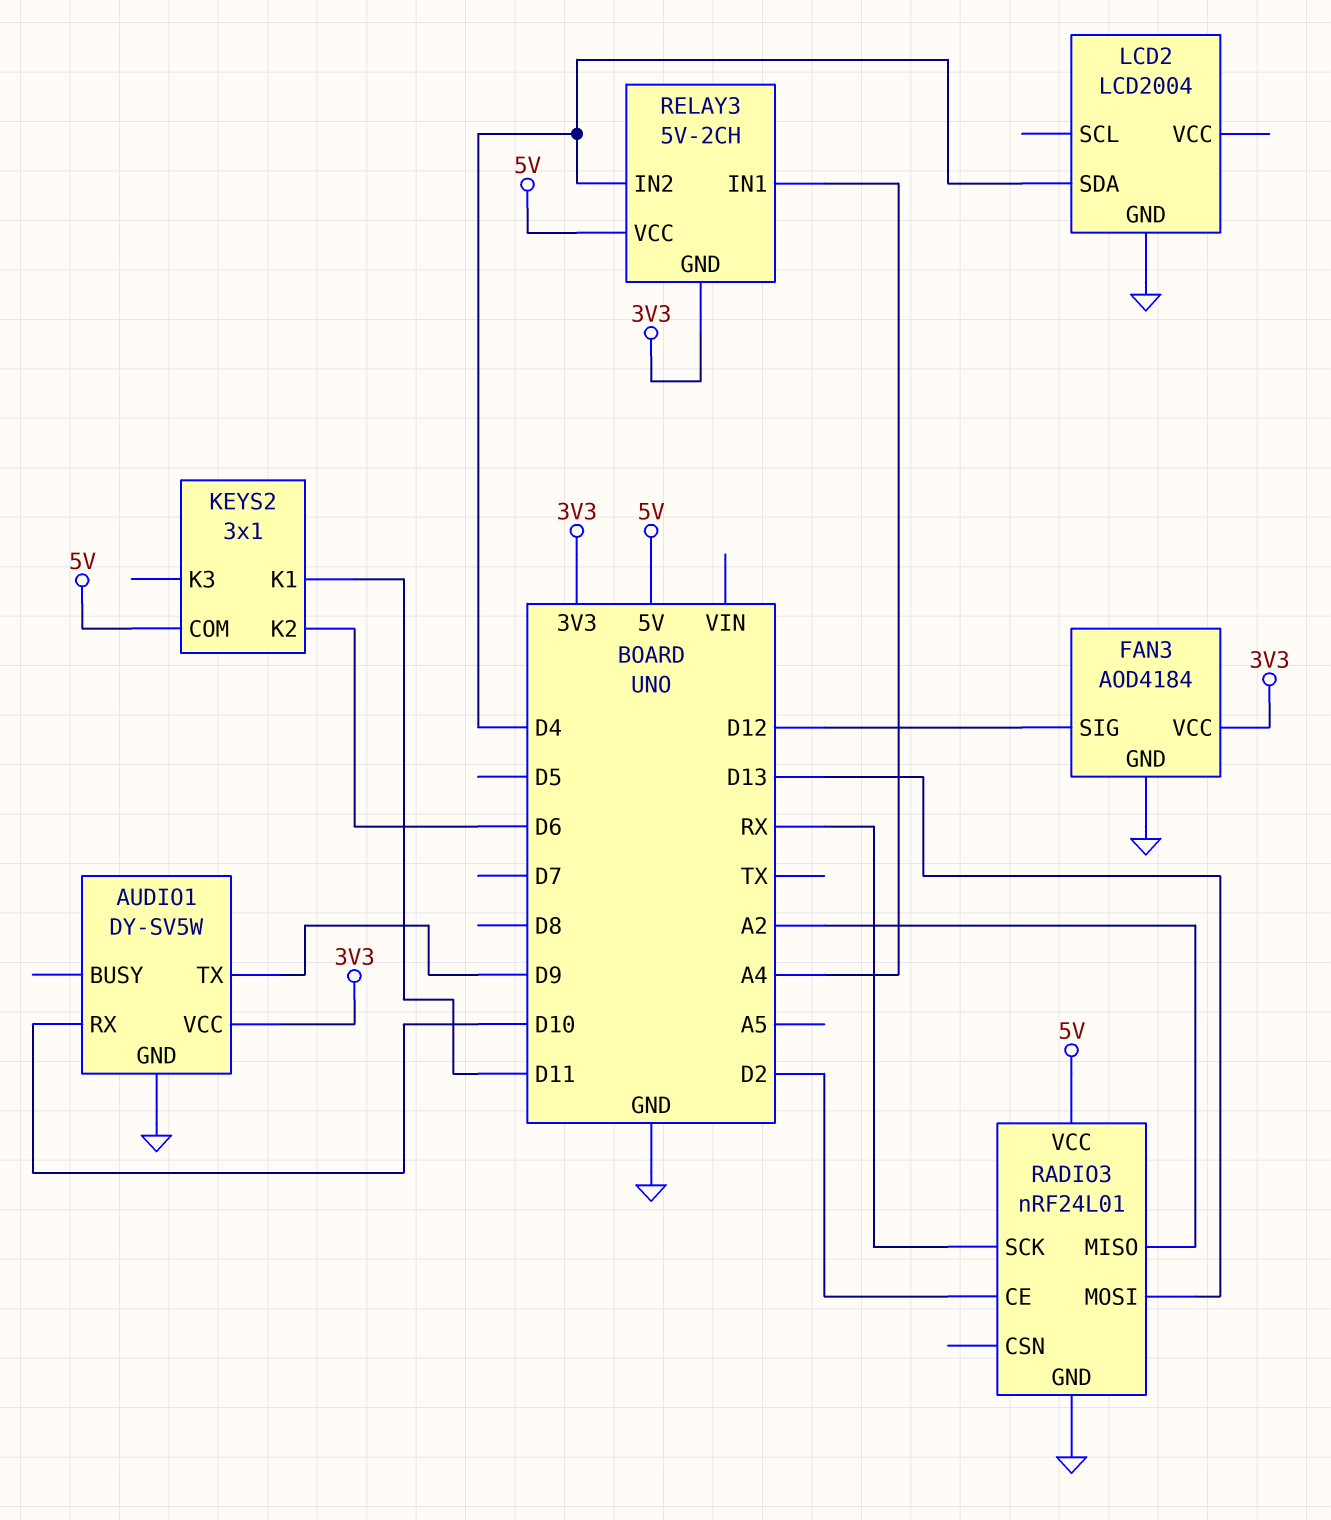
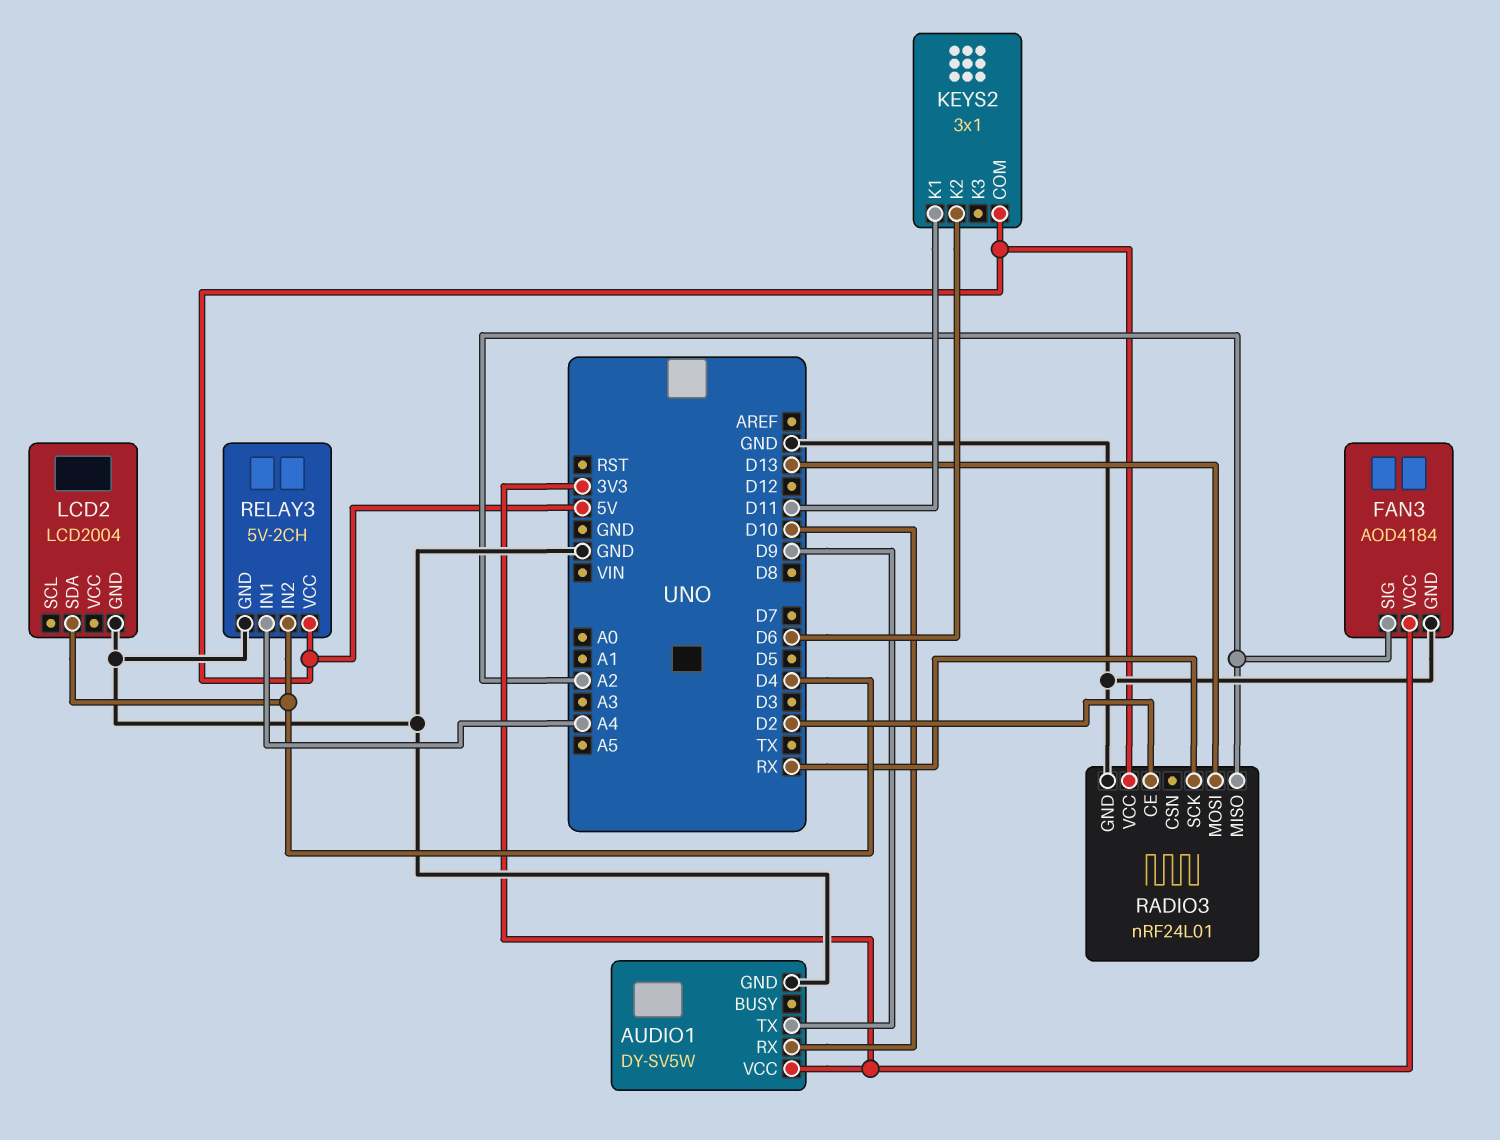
FAN3 pin SIG: D12 -> A2
RELAY3 pin GND: 3V3 -> GND

